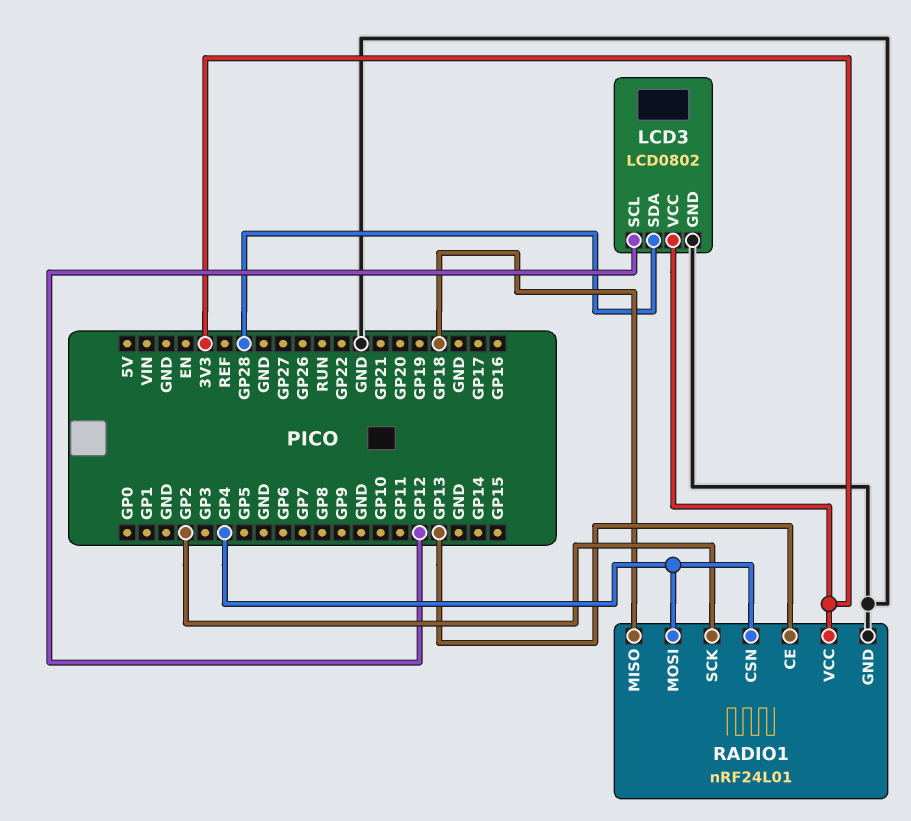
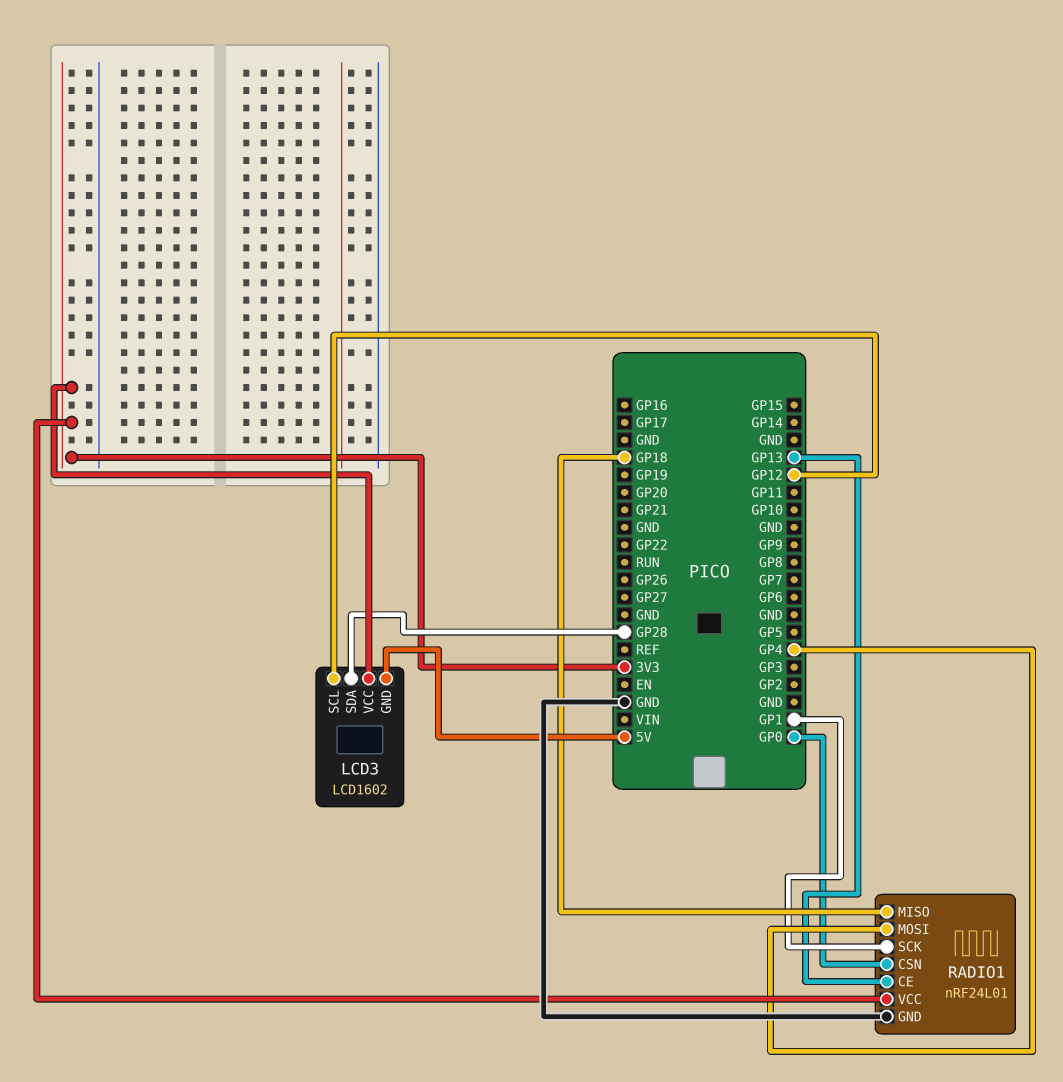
LCD3: LCD0802 -> LCD1602
LCD3 pin GND: GND -> 5V
RADIO1 pin CSN: GP4 -> GP0
RADIO1 pin SCK: GP2 -> GP1

